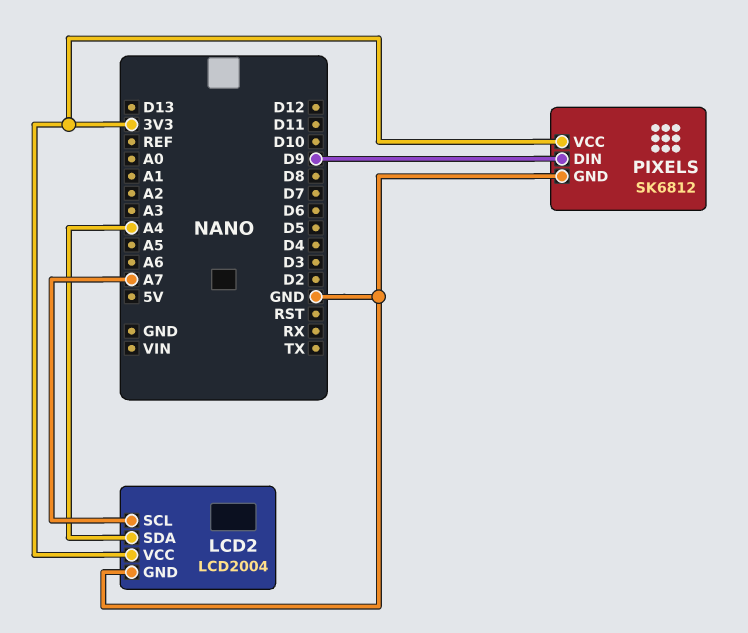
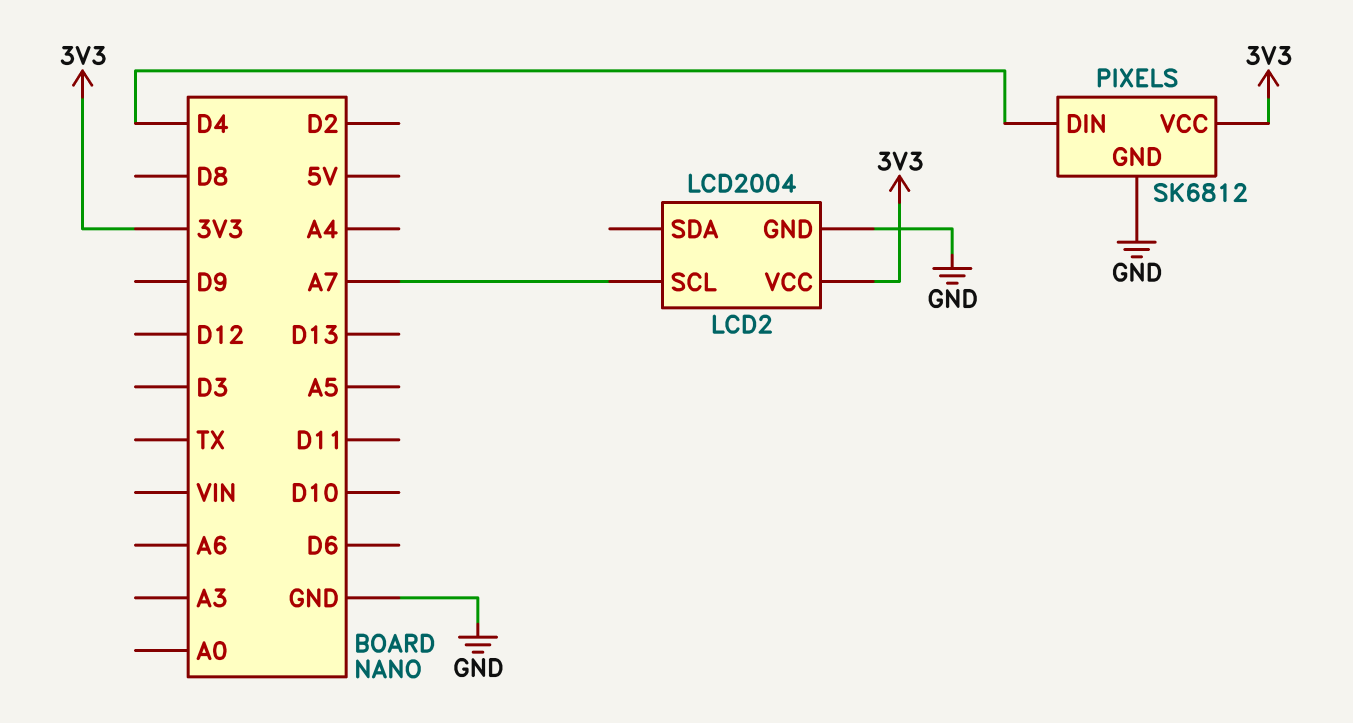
LCD2 pin SDA: A4 -> none
PIXELS pin DIN: D9 -> D4

